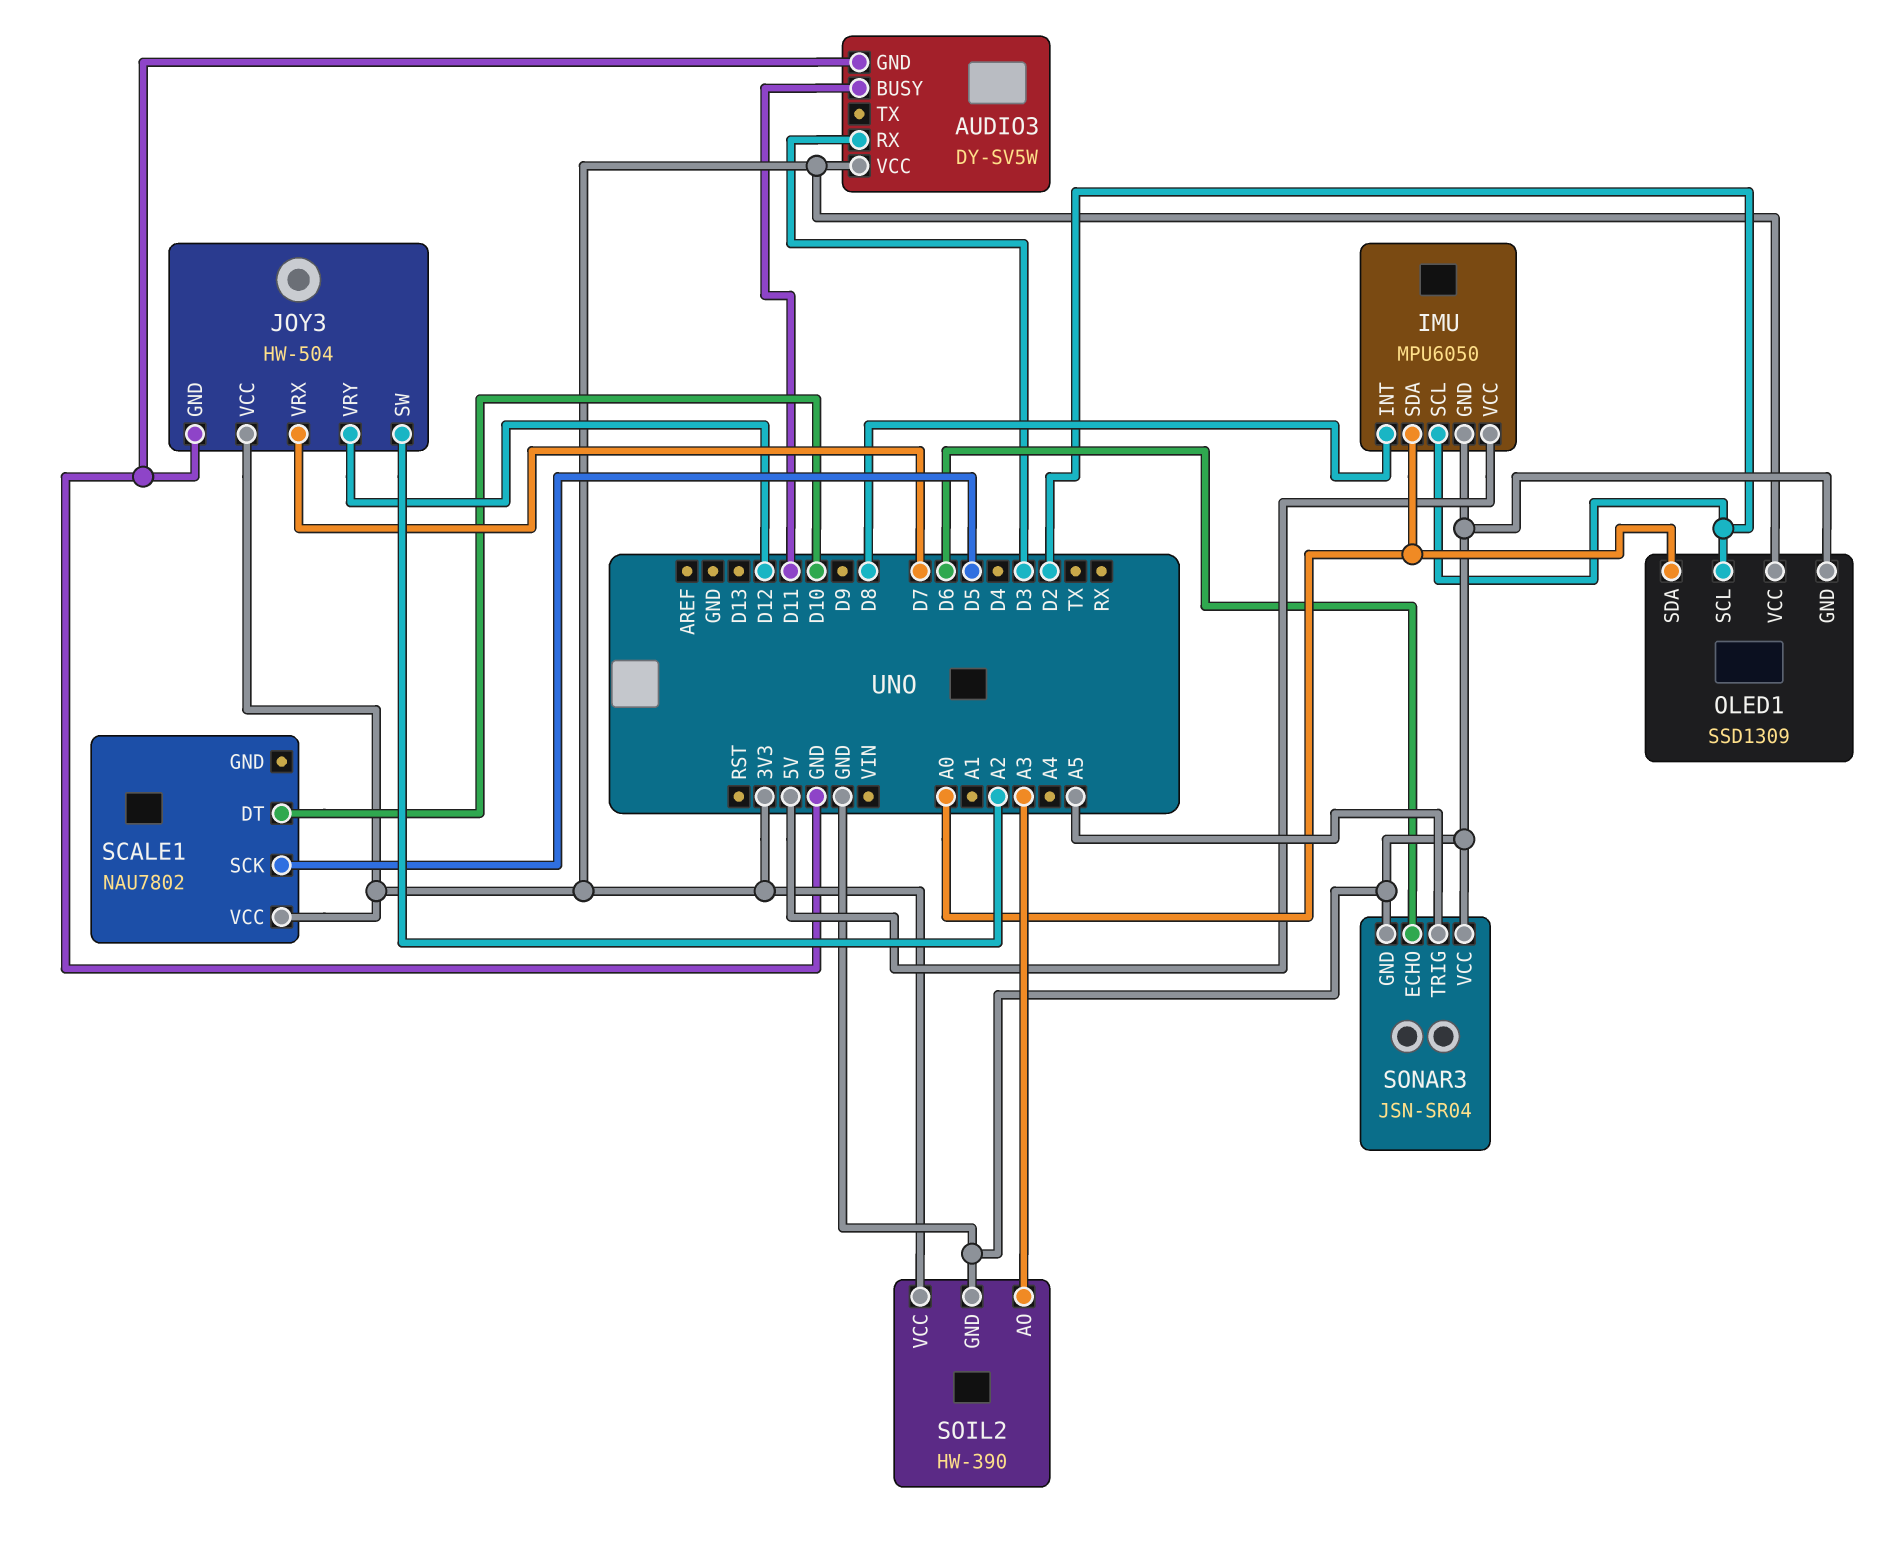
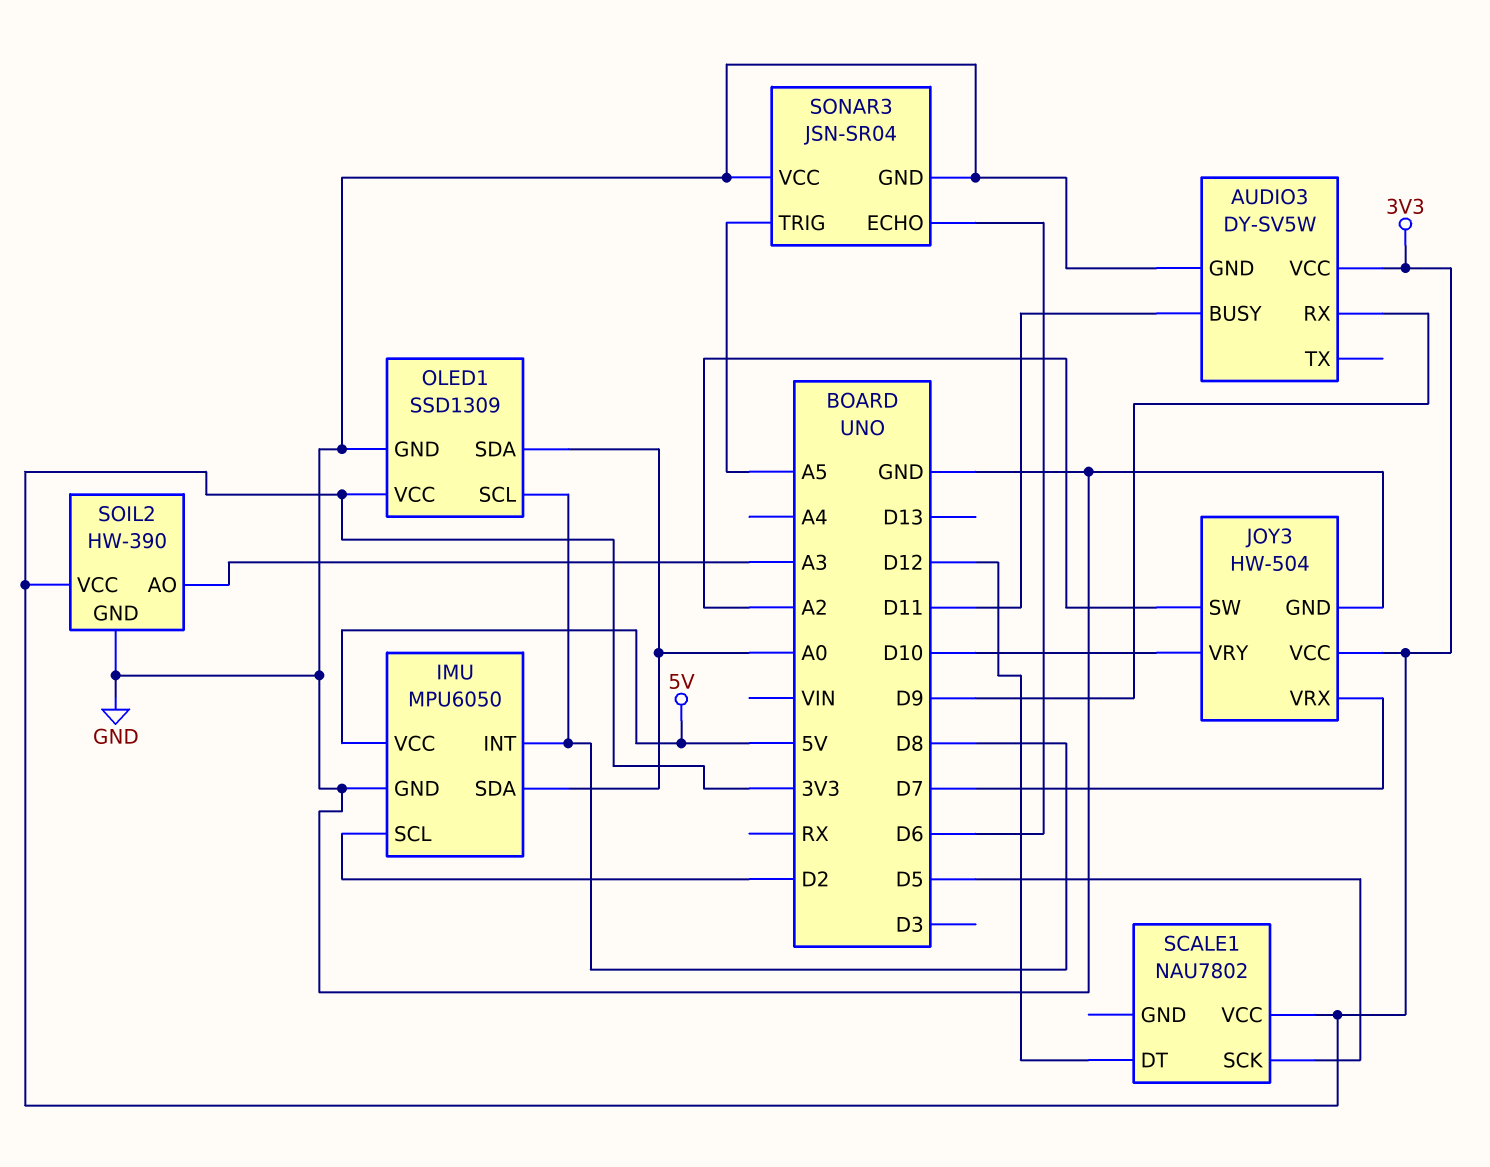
AUDIO3 pin RX: D3 -> D9
JOY3 pin VRY: D12 -> D10
OLED1 pin SCL: D2 -> D8
SCALE1 pin DT: D10 -> D12

